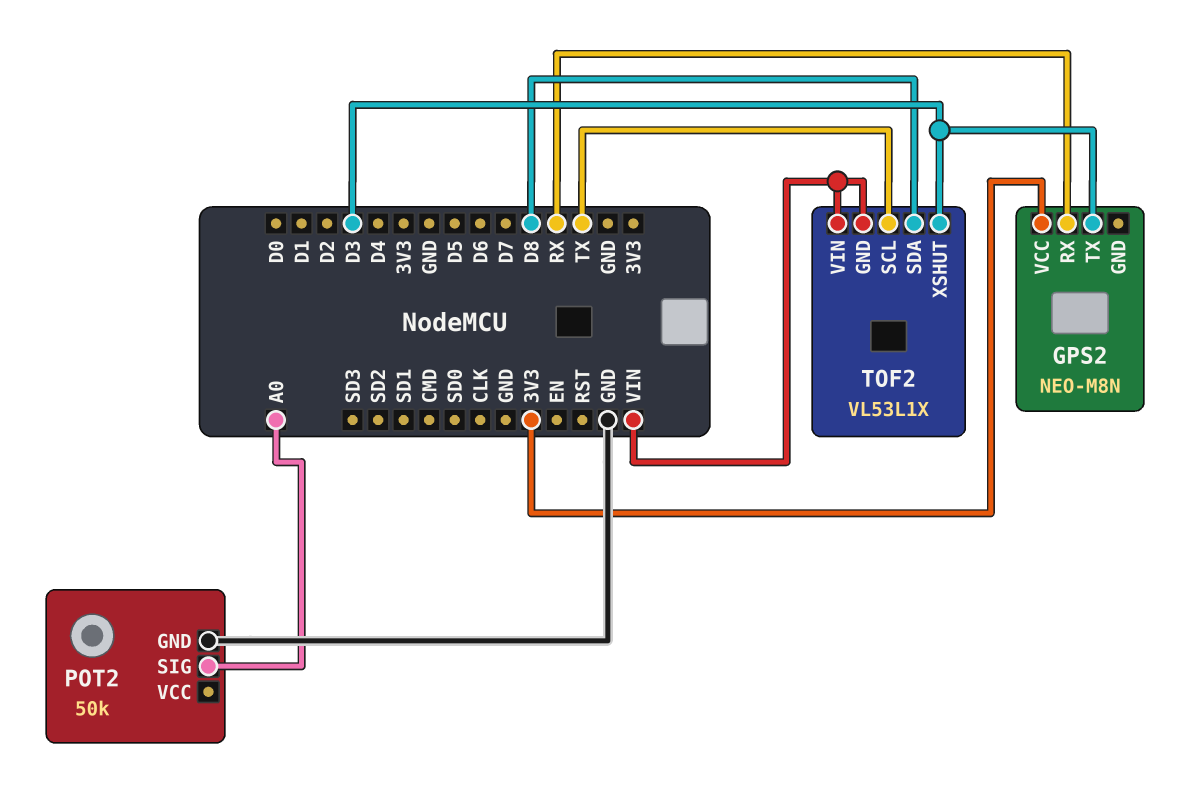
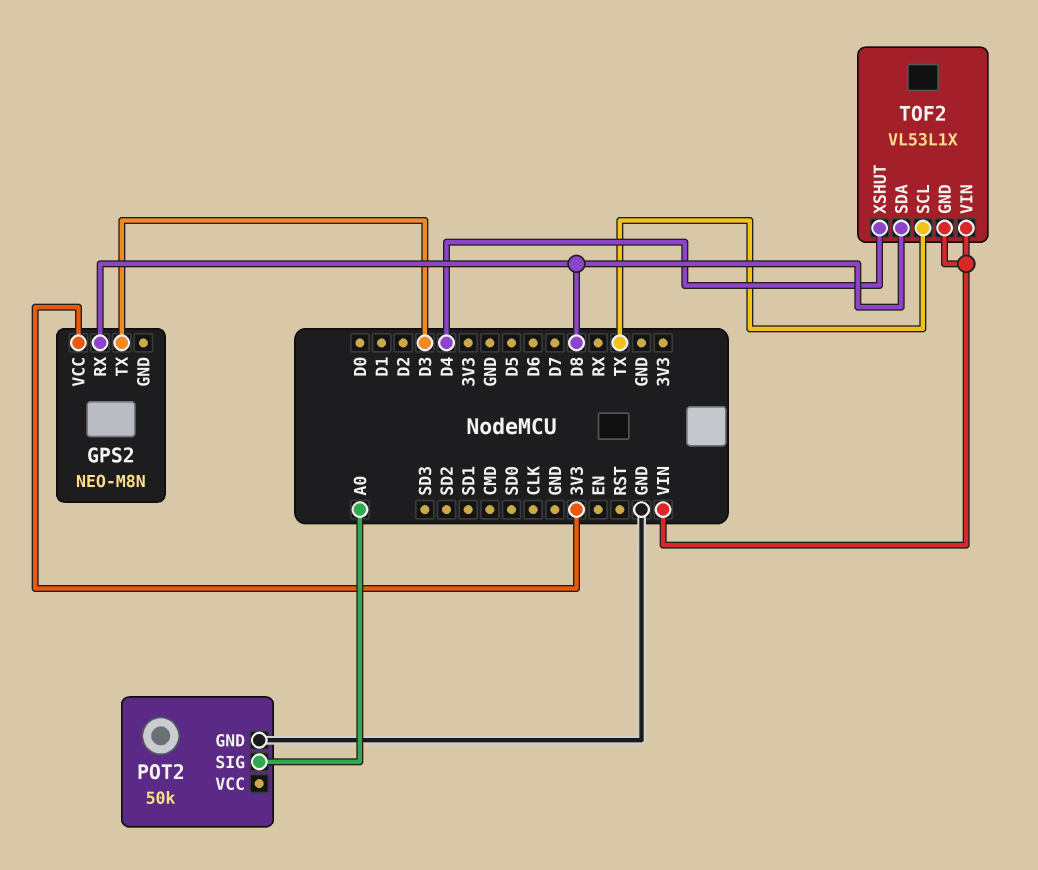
GPS2 pin RX: RX -> D8
TOF2 pin XSHUT: D3 -> D4

